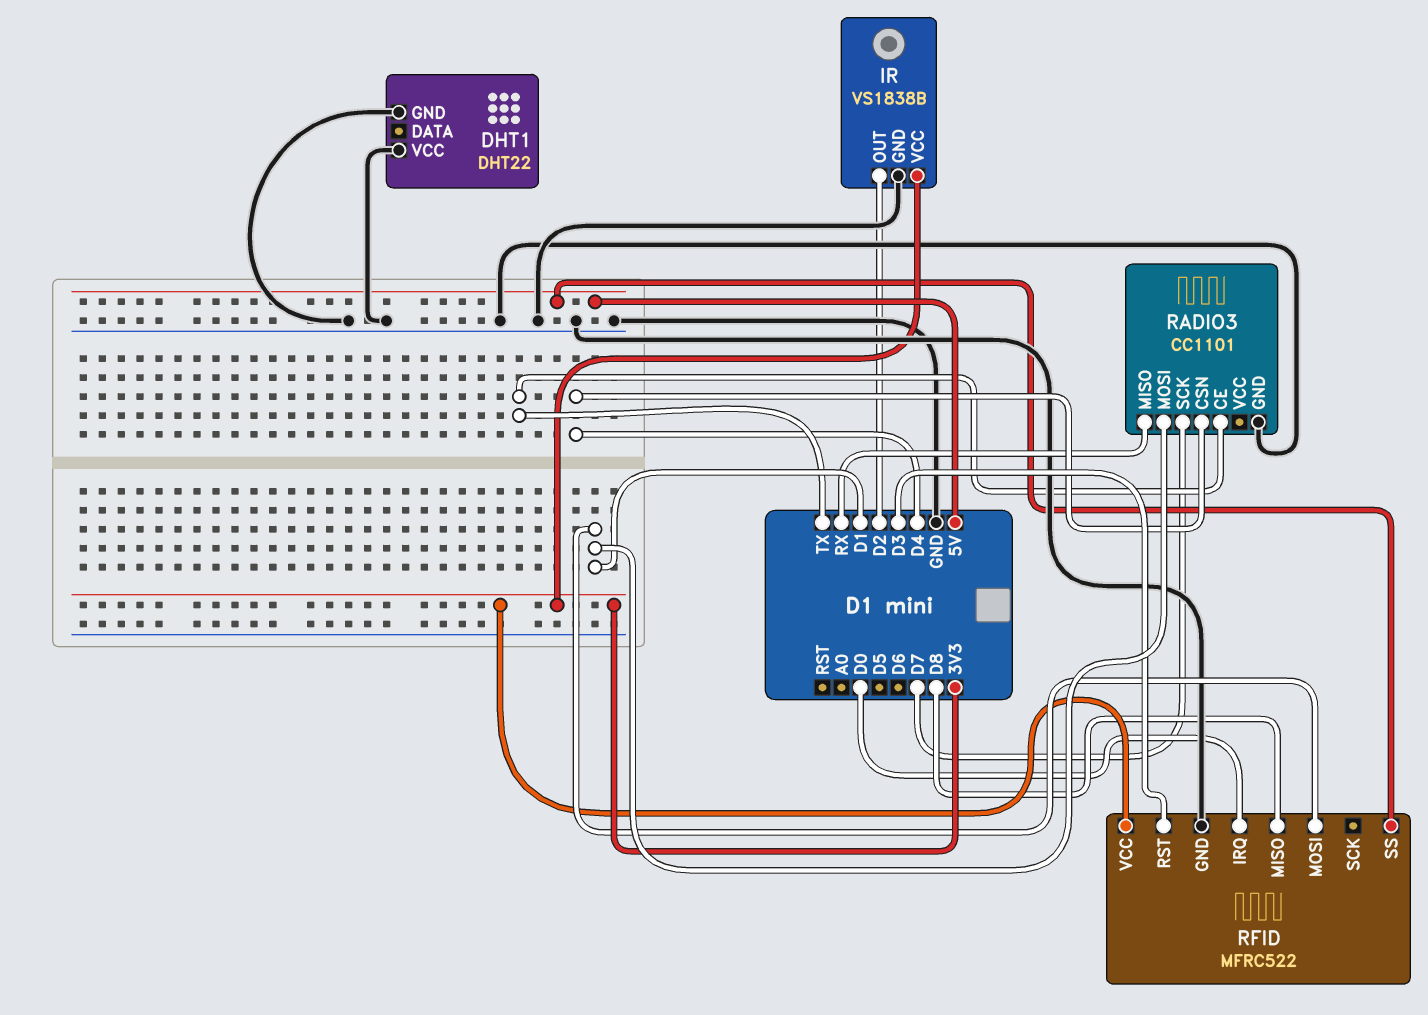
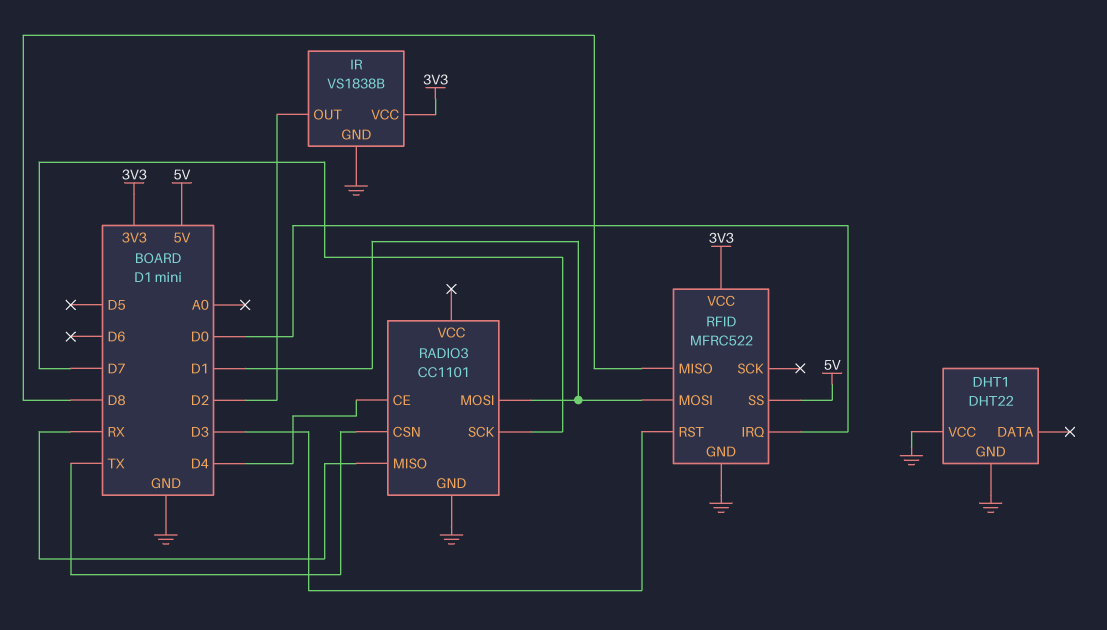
RADIO3 pin CE: TX -> D4
RADIO3 pin CSN: D4 -> TX

